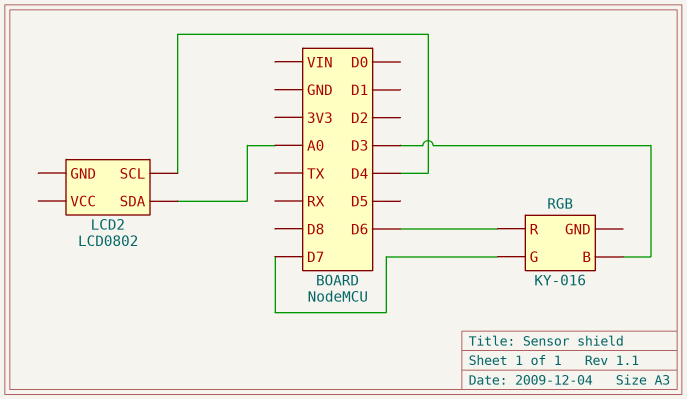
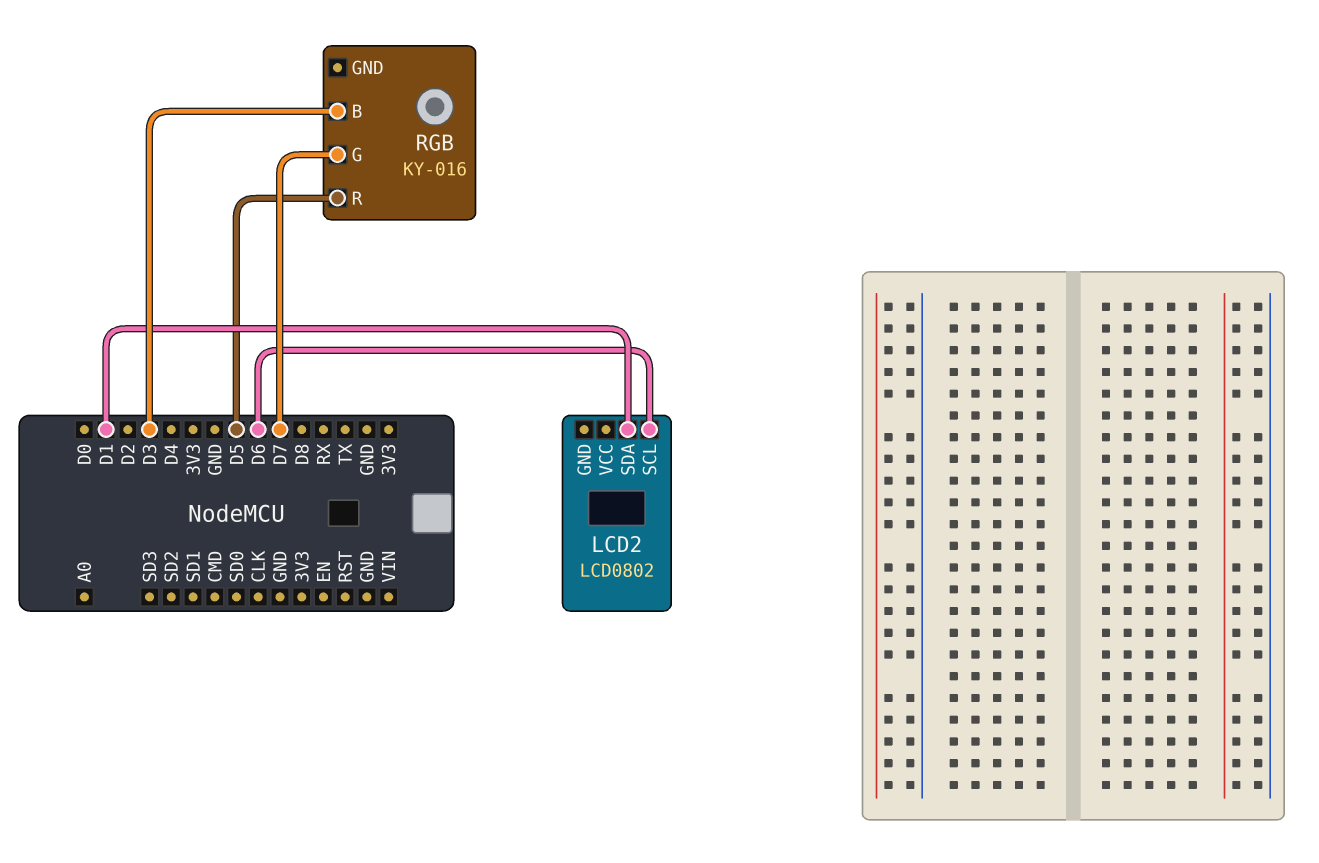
LCD2 pin SCL: D4 -> D6
LCD2 pin SDA: A0 -> D1
RGB pin R: D6 -> D5

